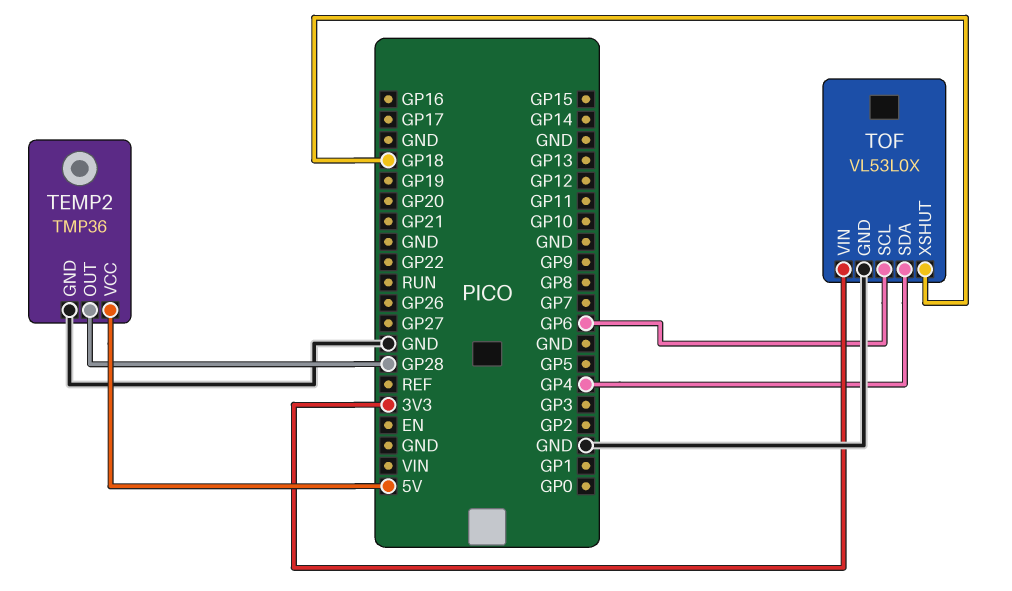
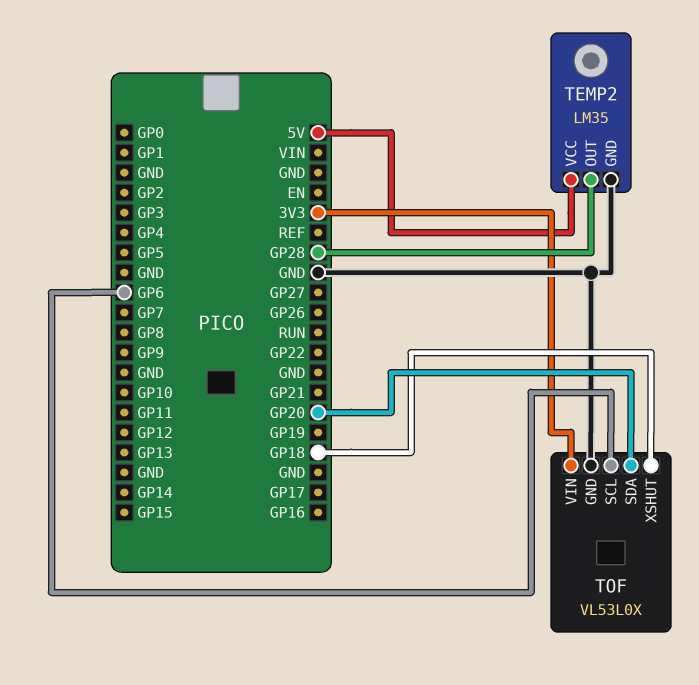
TEMP2: TMP36 -> LM35
TOF pin SDA: GP4 -> GP20

